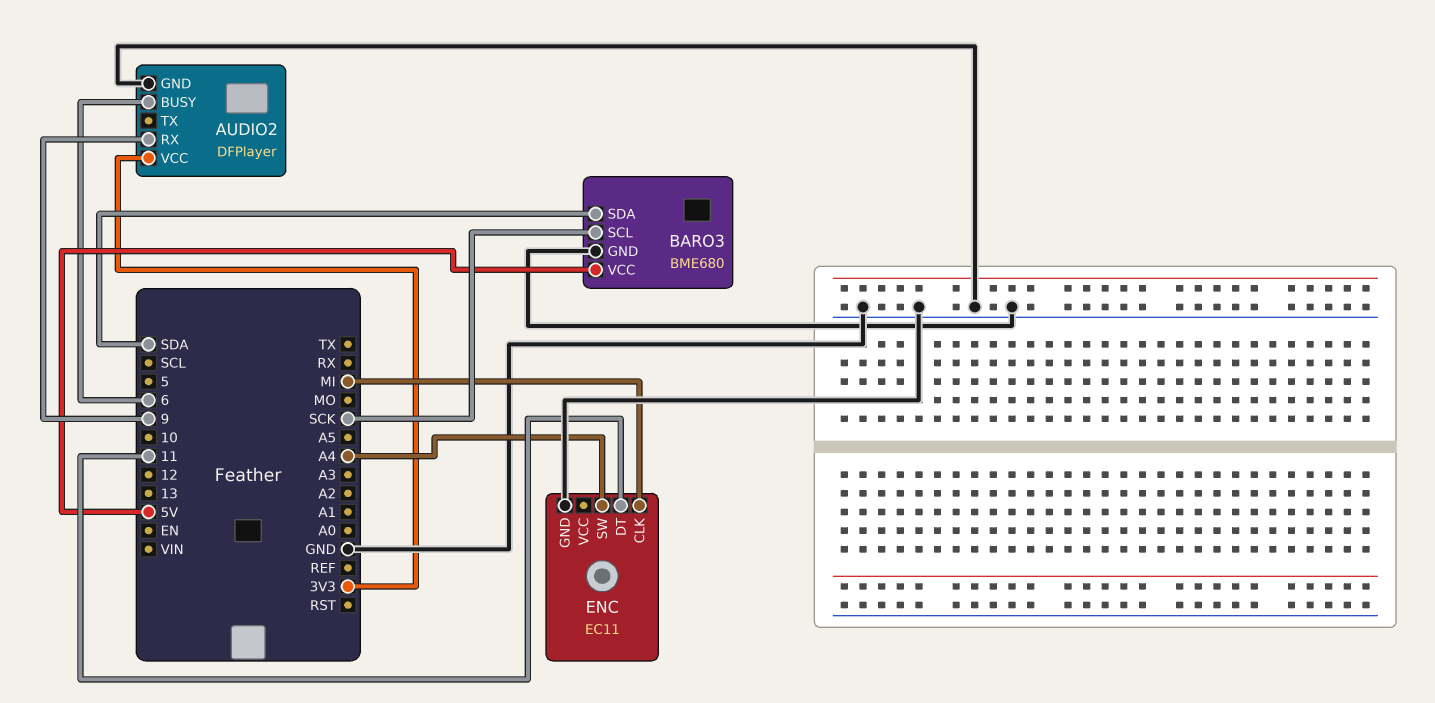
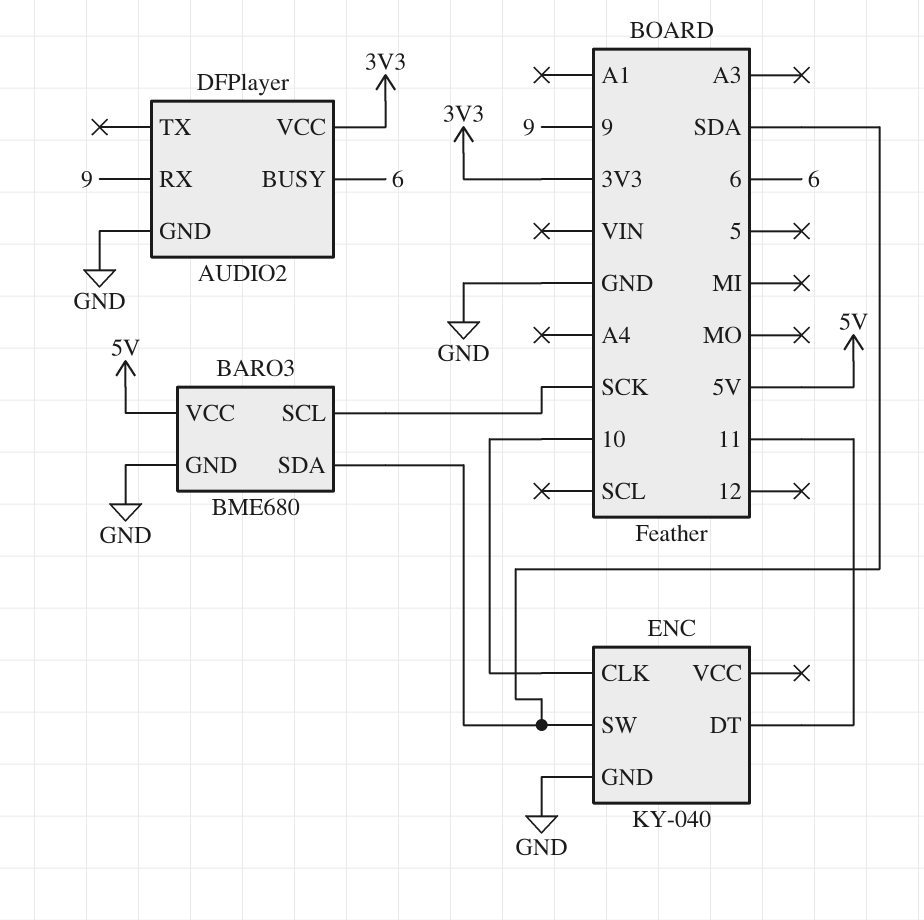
ENC: EC11 -> KY-040
ENC pin CLK: MI -> 10
ENC pin SW: A4 -> SDA

